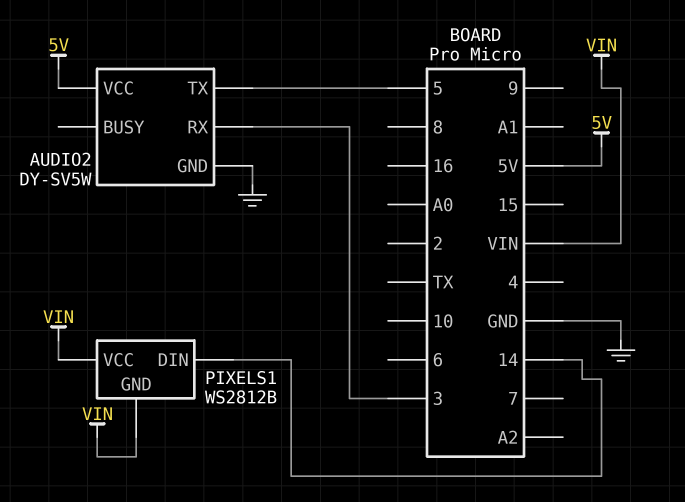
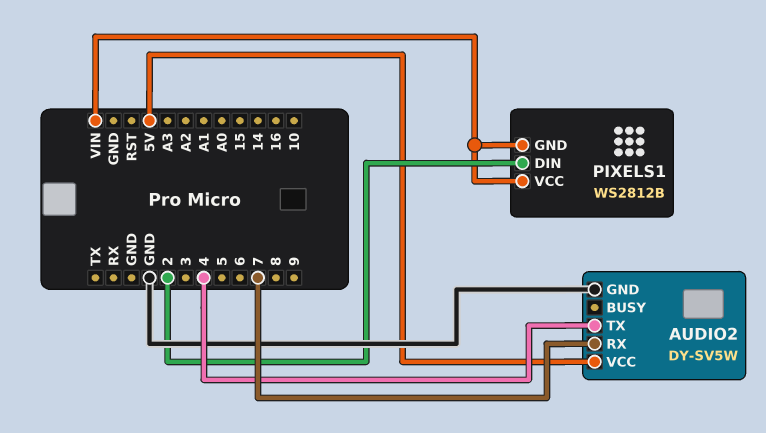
AUDIO2 pin RX: 3 -> 7
AUDIO2 pin TX: 5 -> 4
PIXELS1 pin DIN: 14 -> 2

